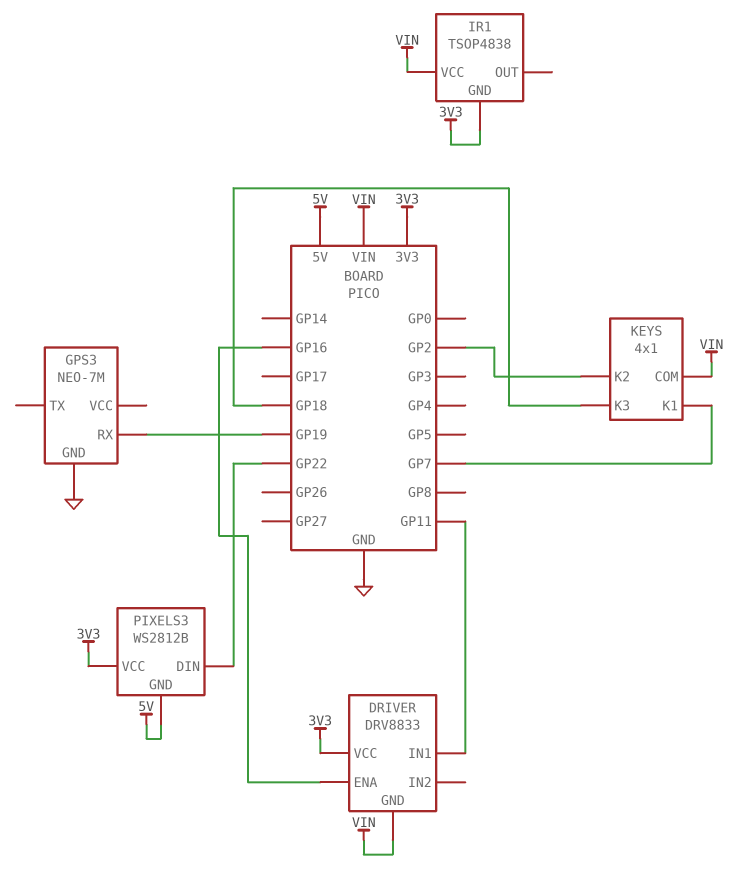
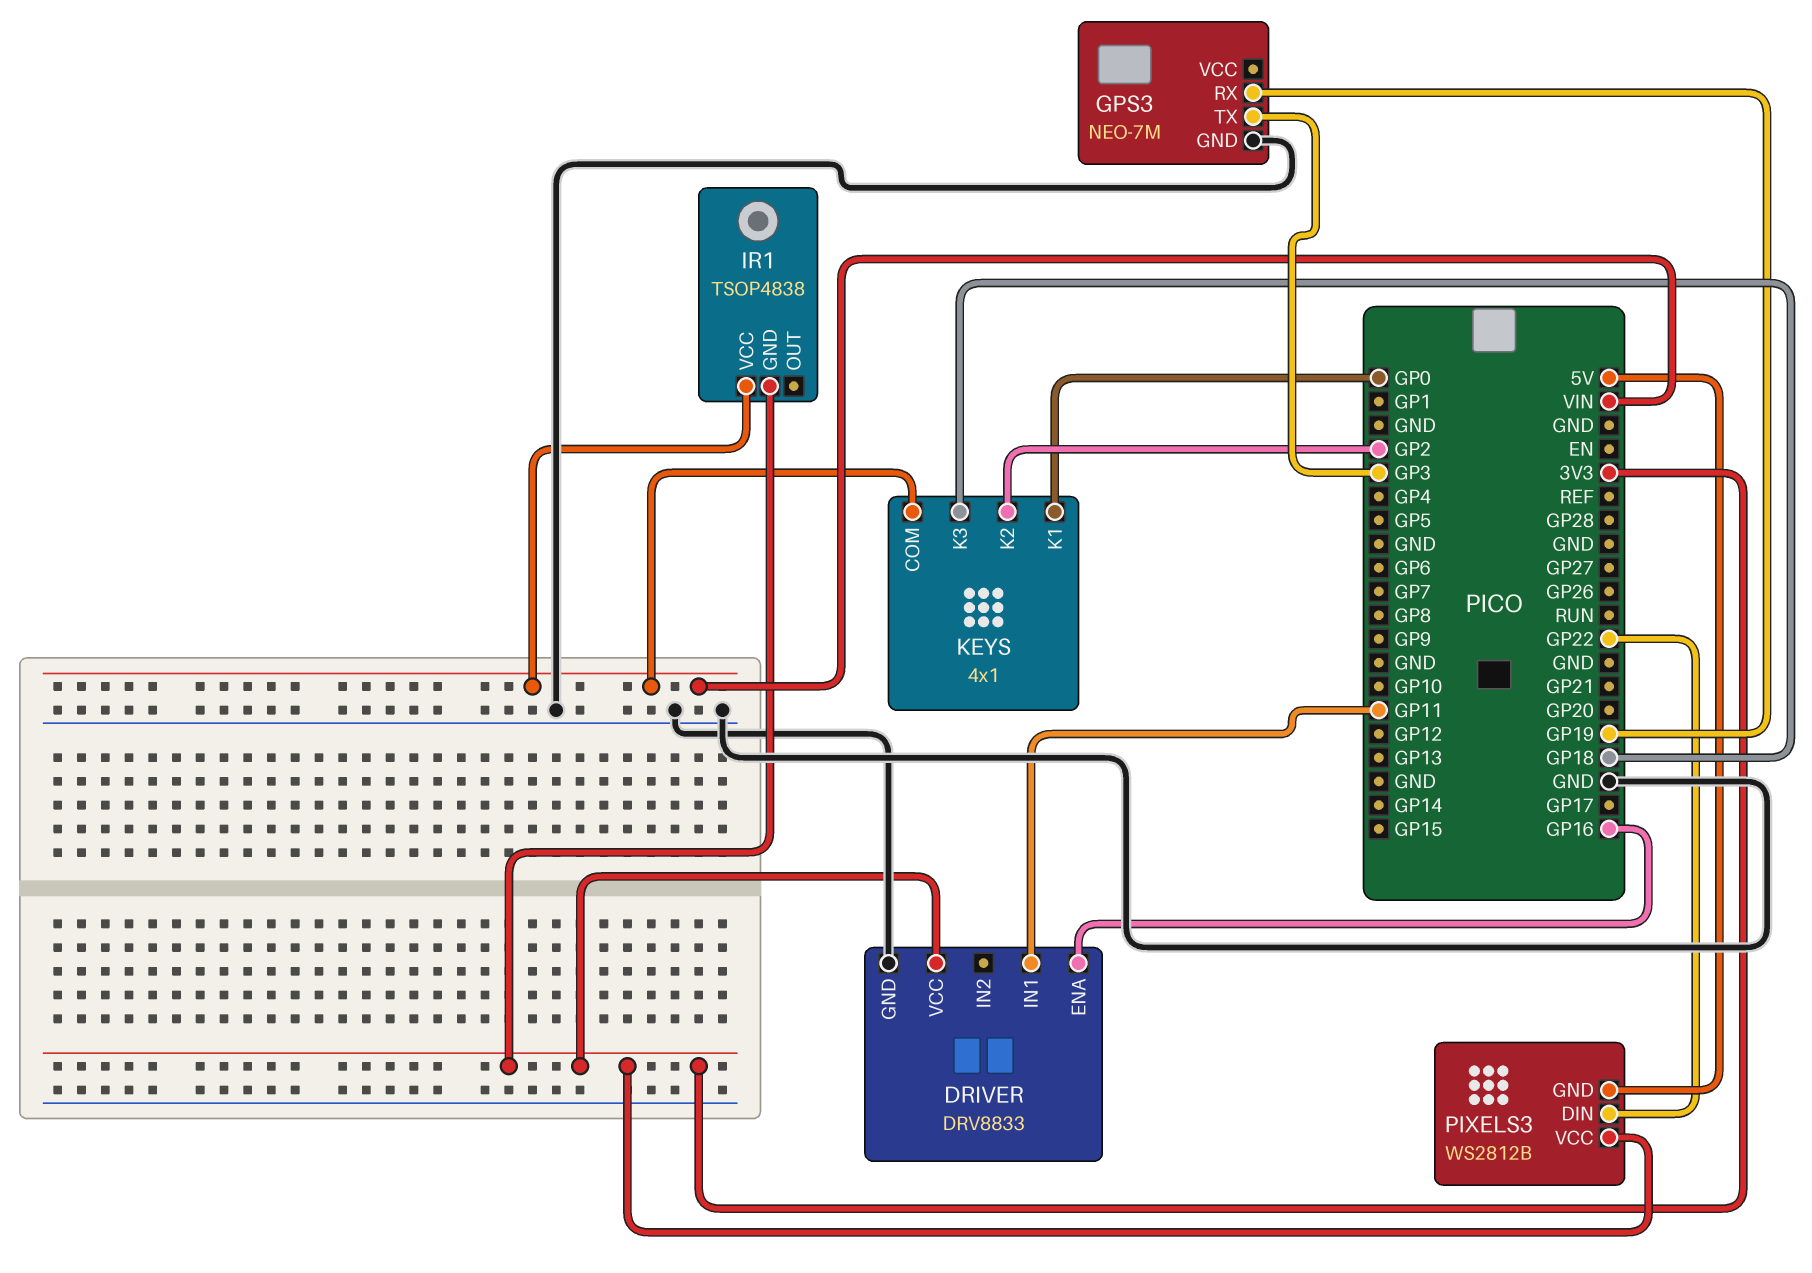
DRIVER pin GND: VIN -> GND
GPS3 pin TX: none -> GP3
KEYS pin K1: GP7 -> GP0

